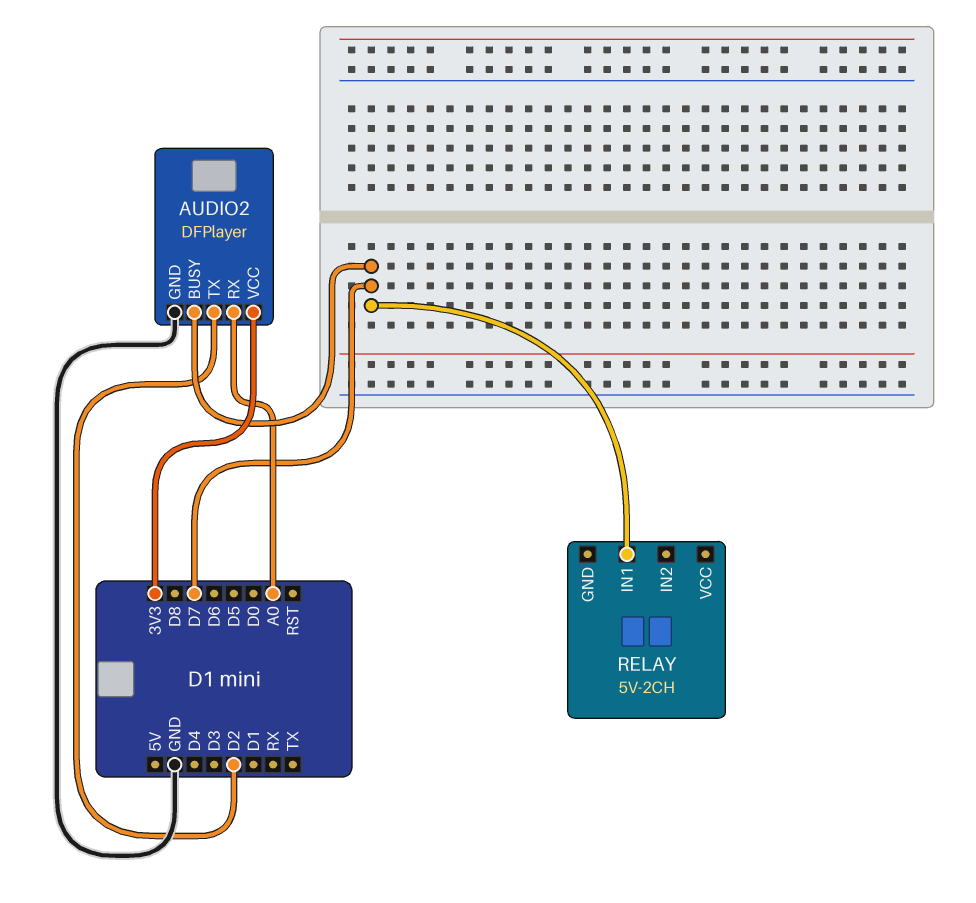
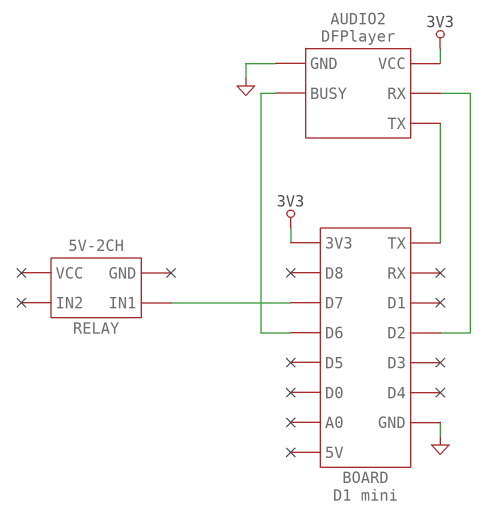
AUDIO2 pin BUSY: D7 -> D6
AUDIO2 pin RX: A0 -> D2
AUDIO2 pin TX: D2 -> TX

